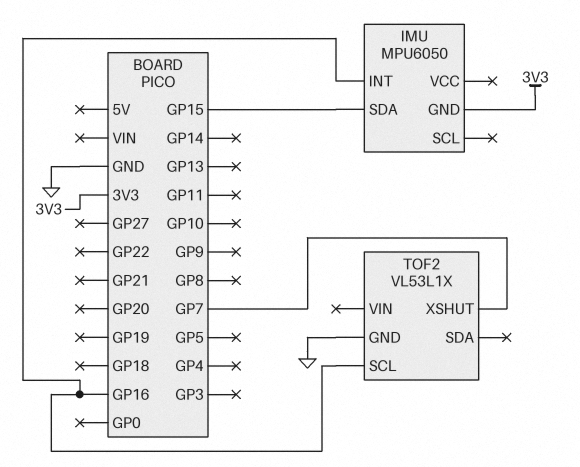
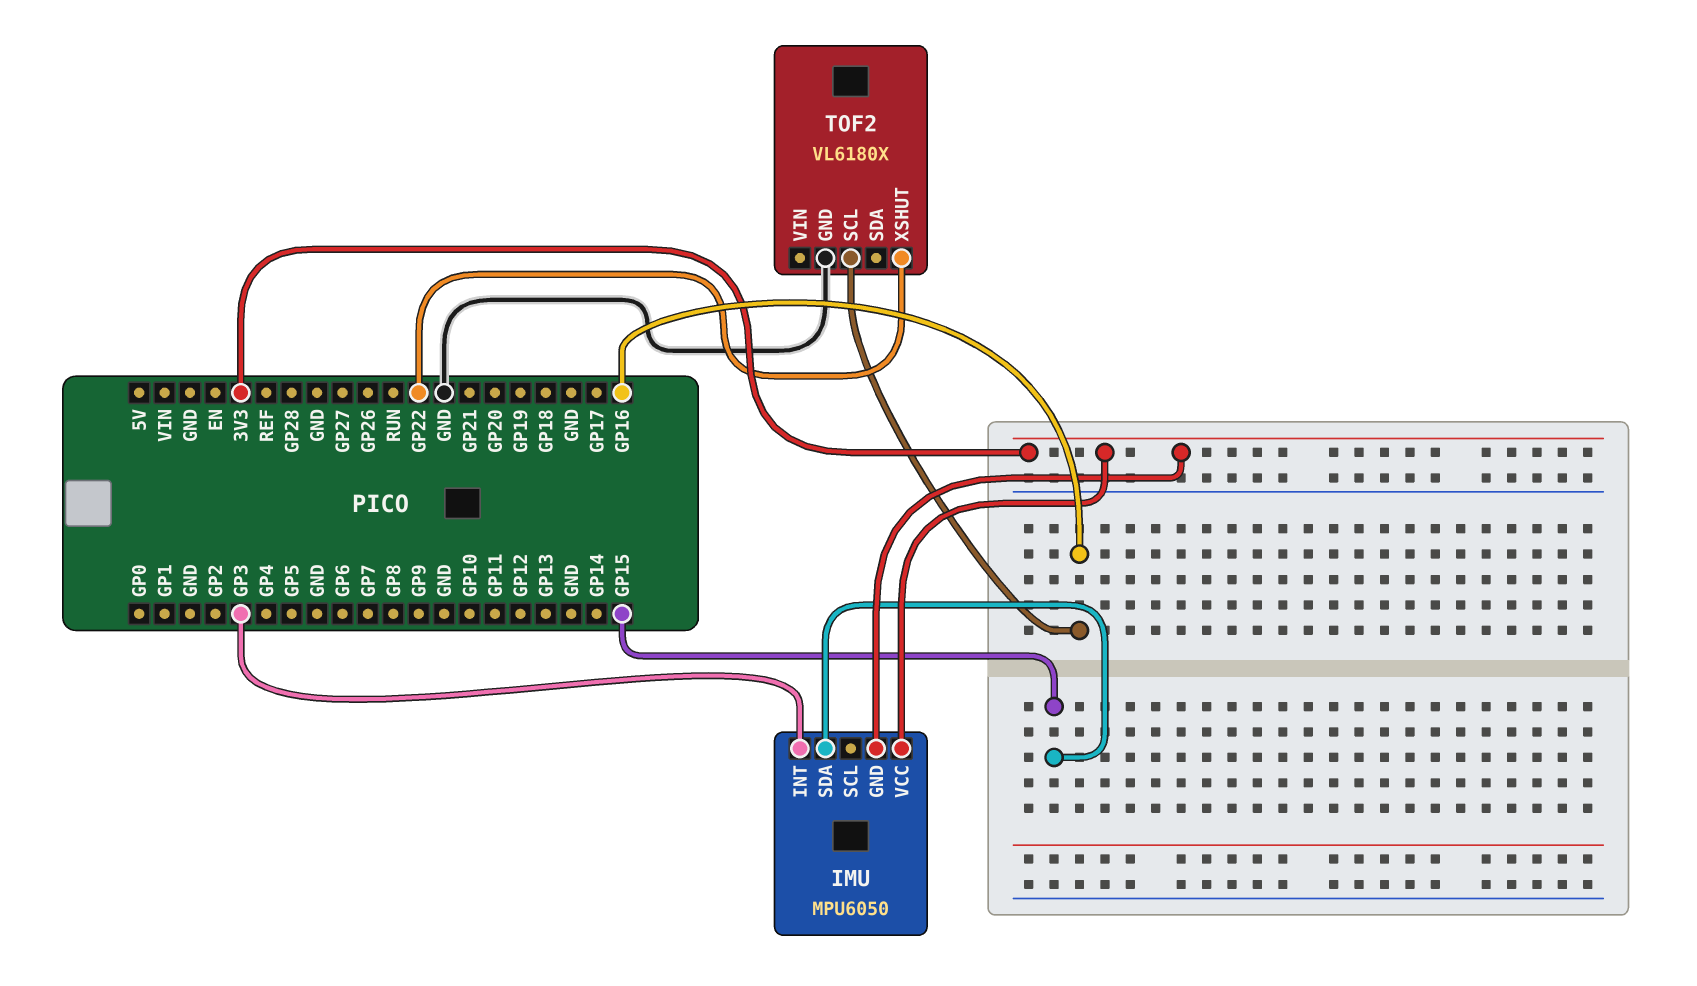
IMU pin INT: GP16 -> GP3
IMU pin VCC: none -> 3V3
TOF2: VL53L1X -> VL6180X
TOF2 pin XSHUT: GP7 -> GP22

